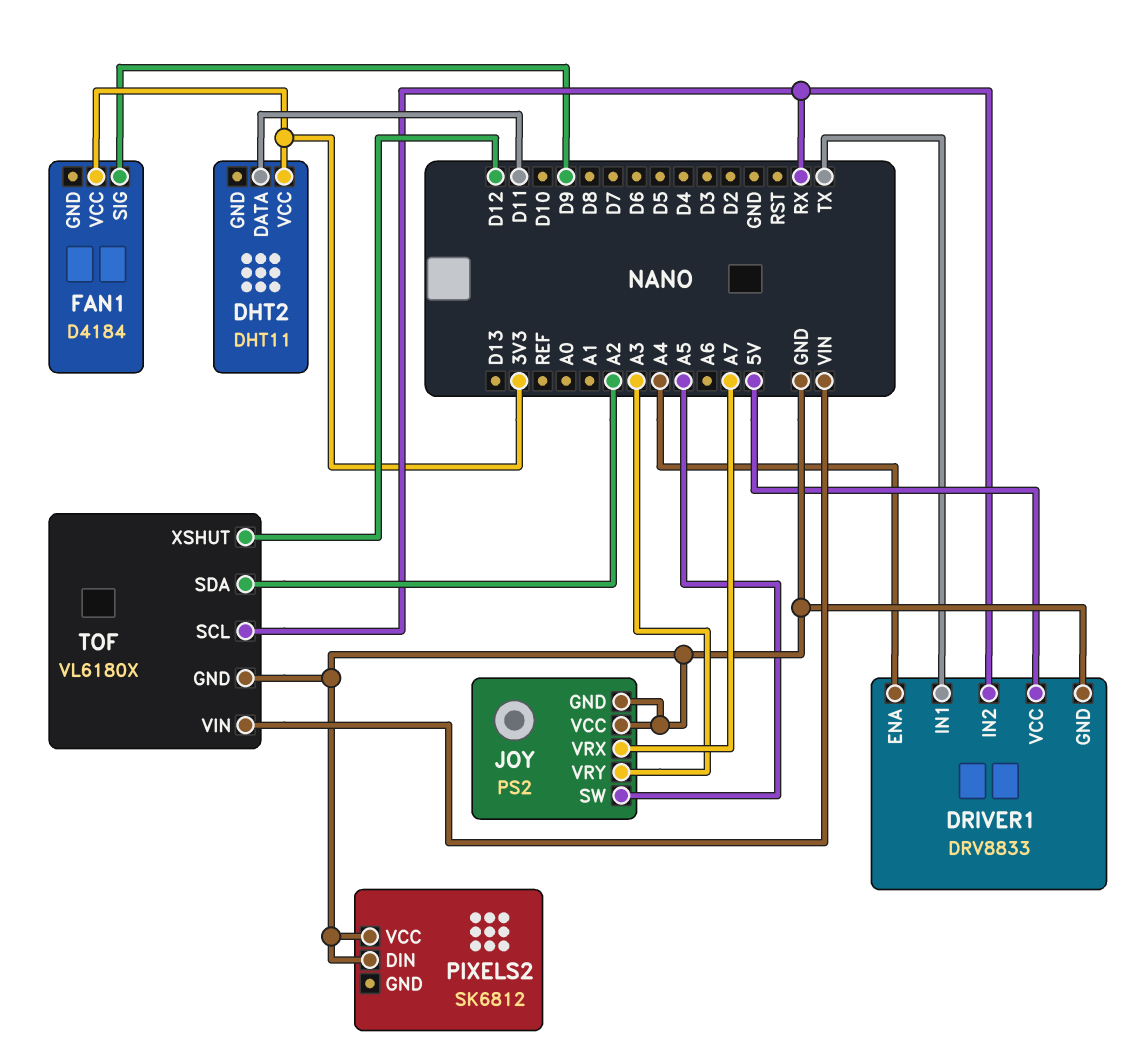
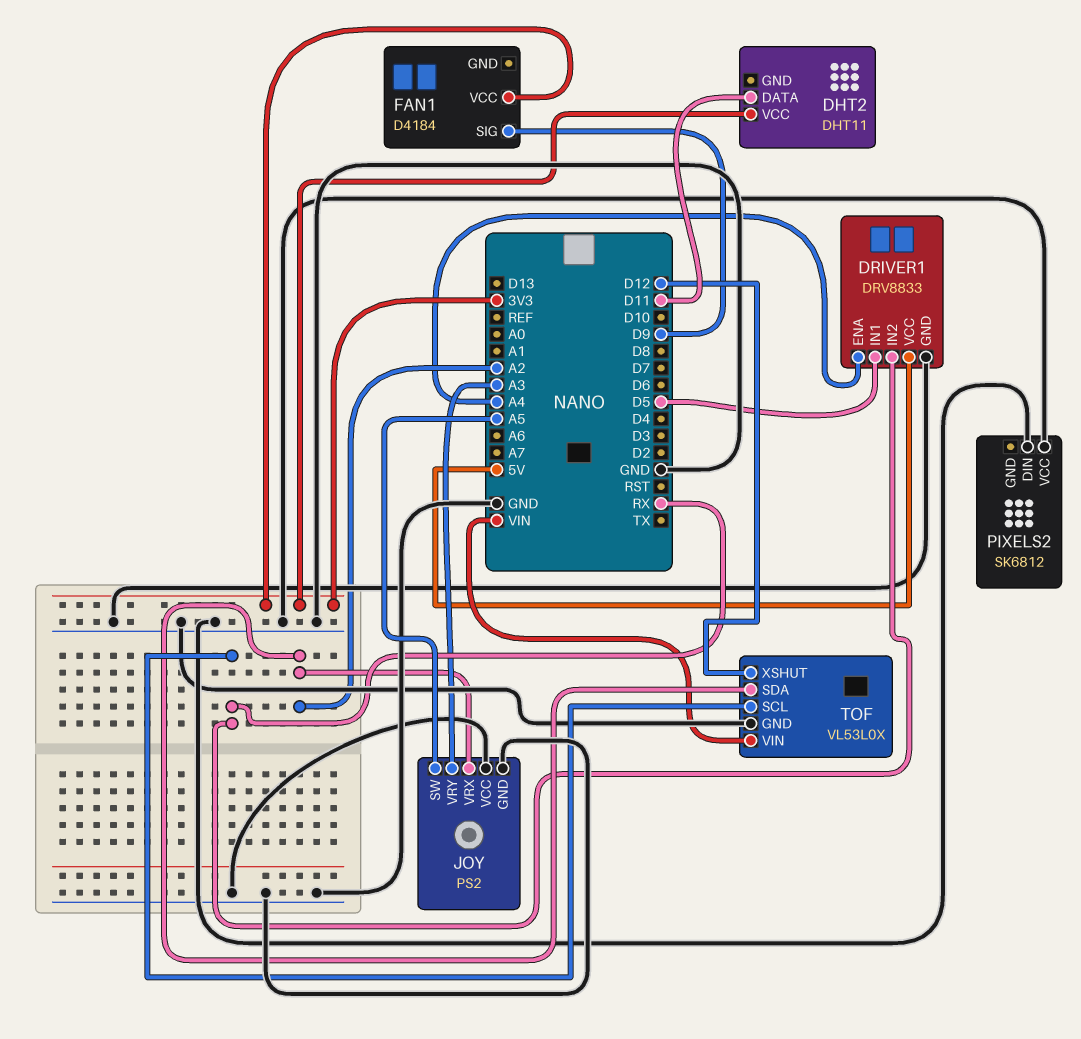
DRIVER1 pin IN1: TX -> D5
JOY pin VRX: A7 -> A2
TOF: VL6180X -> VL53L0X

